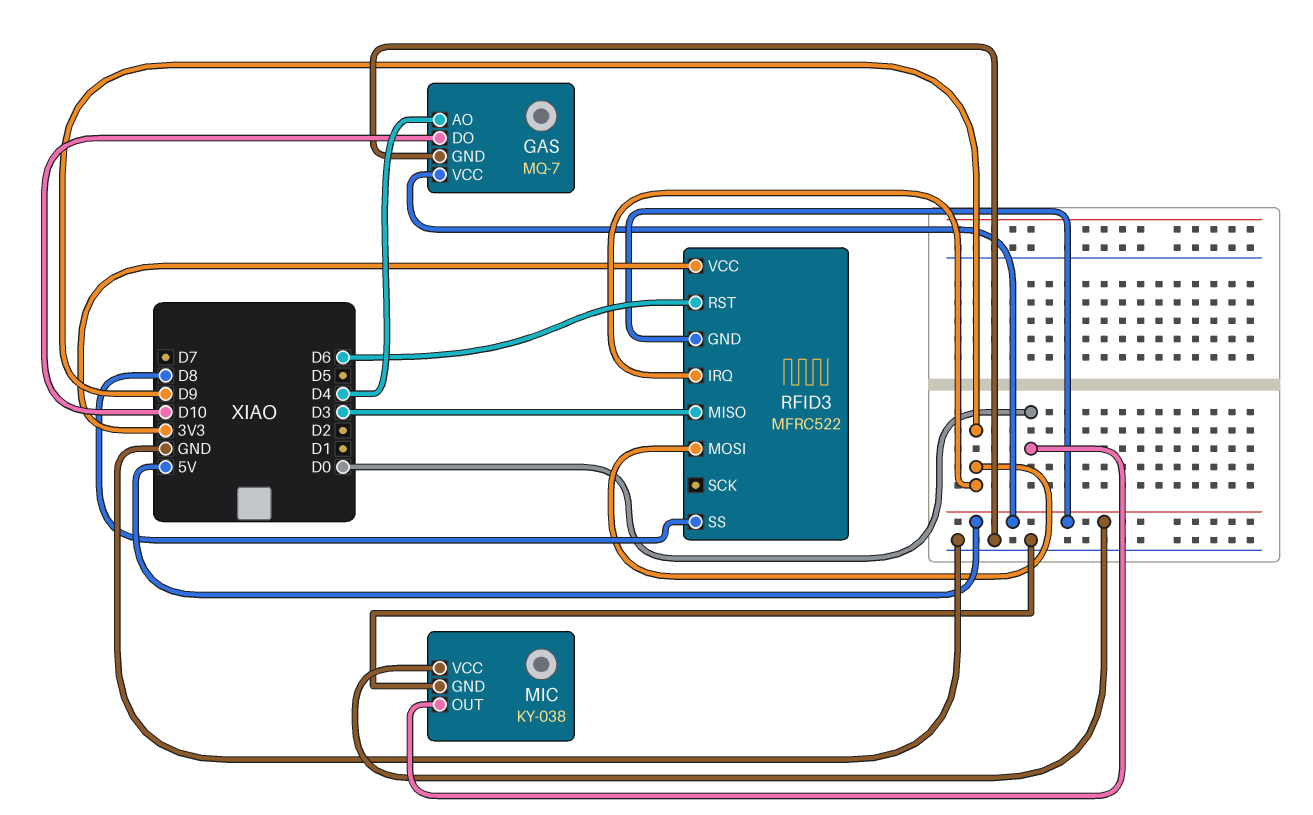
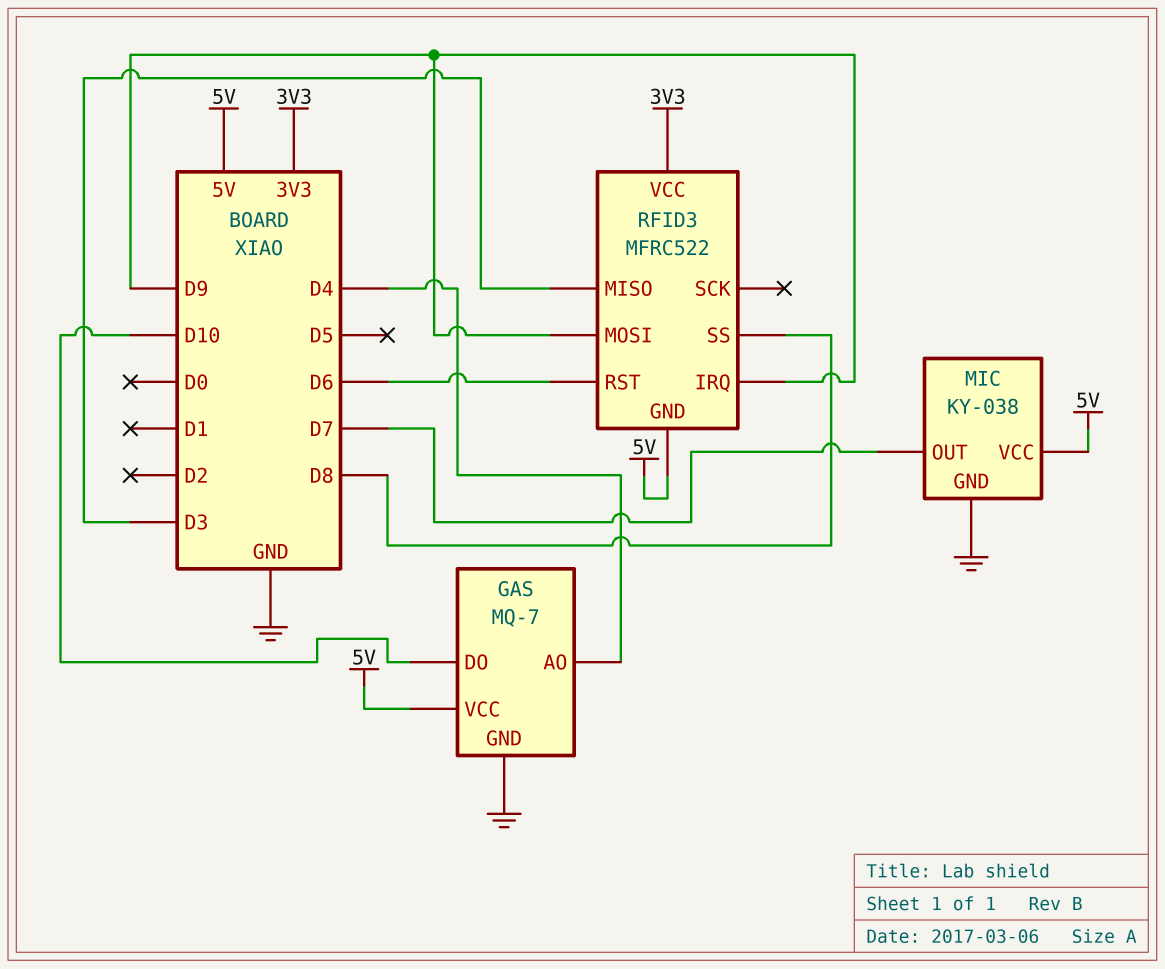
MIC pin OUT: D0 -> D7

